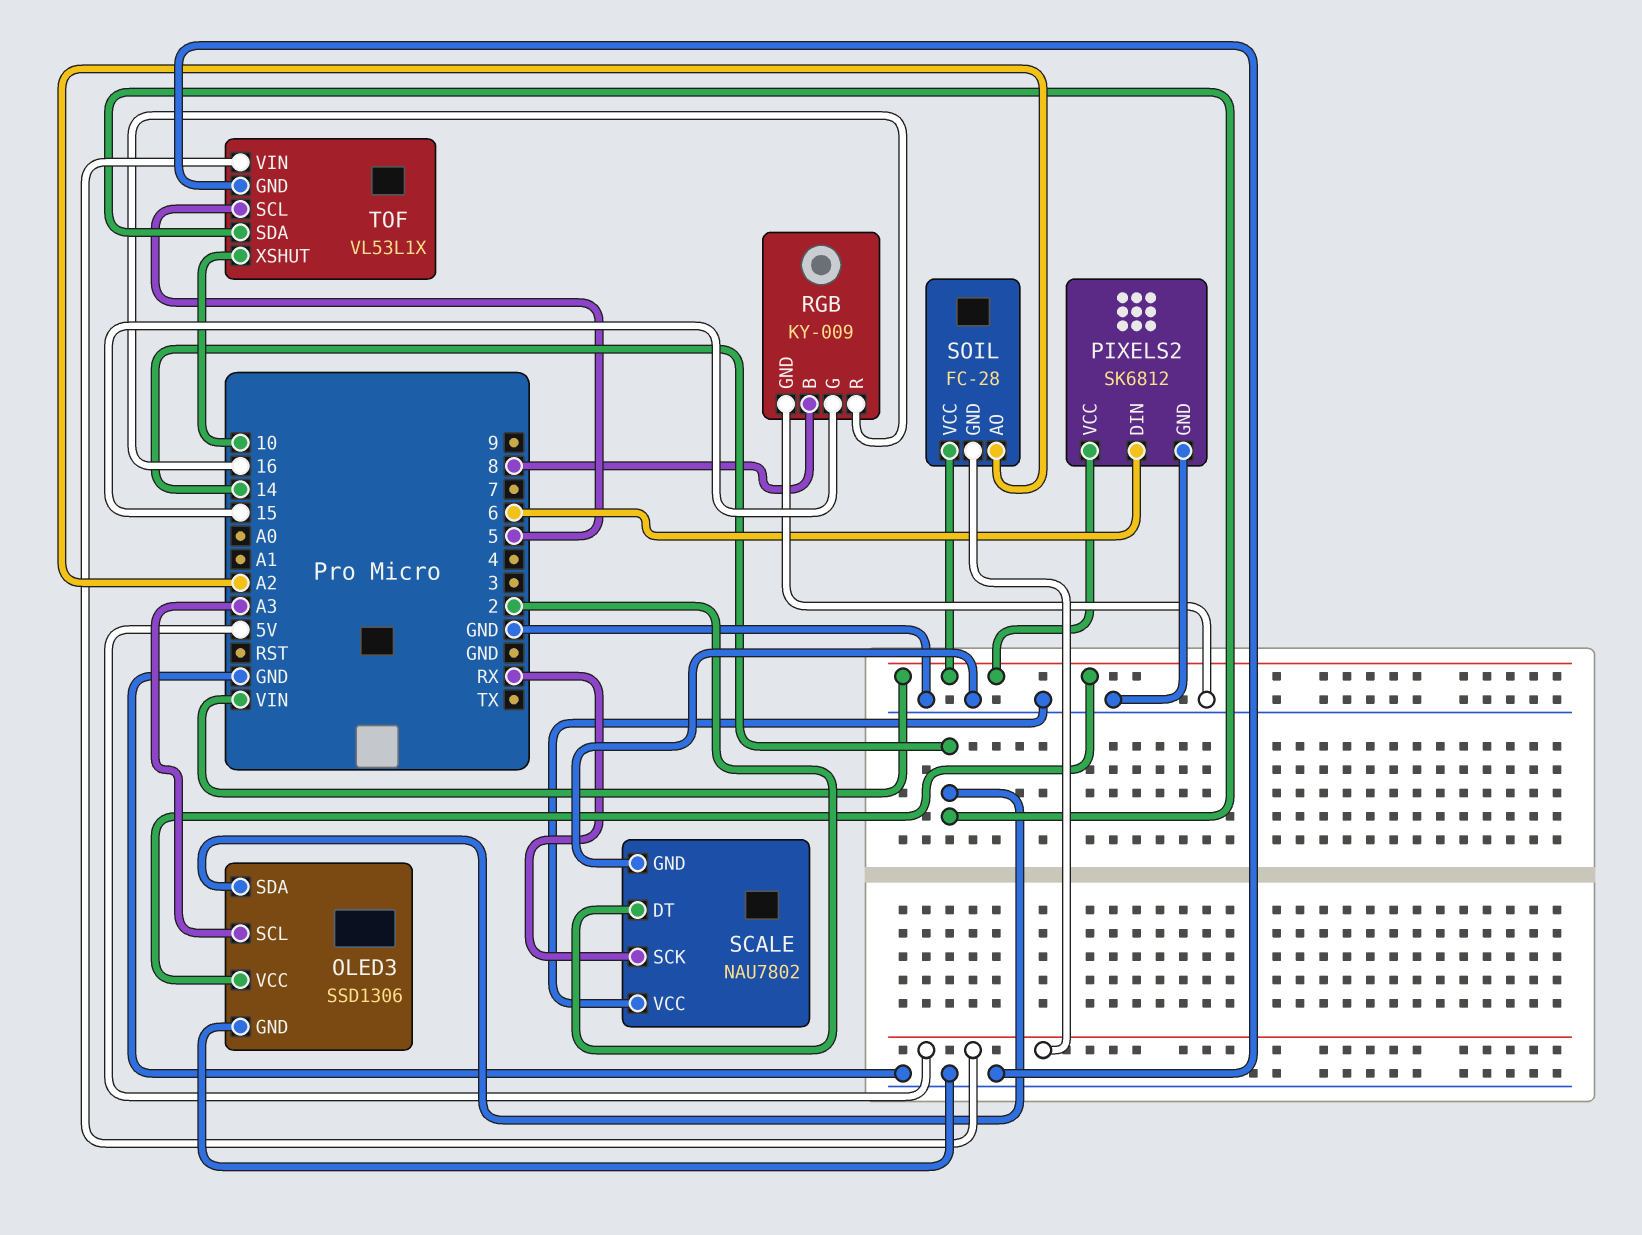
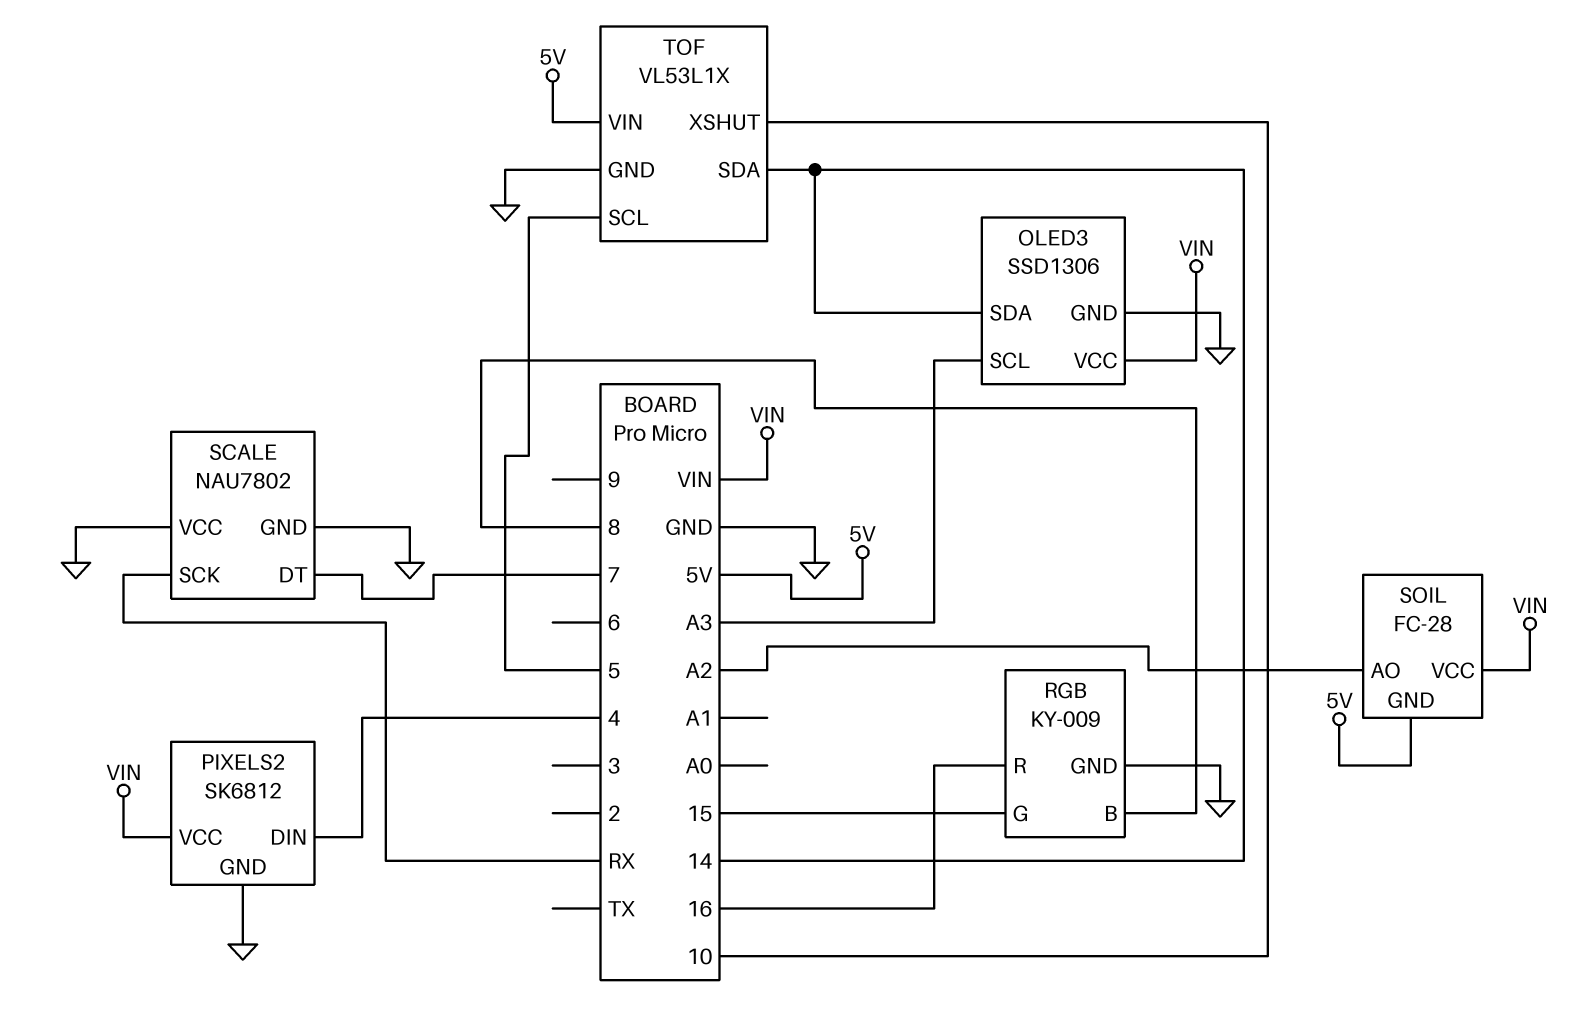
PIXELS2 pin DIN: 6 -> 4
SCALE pin DT: 2 -> 7

